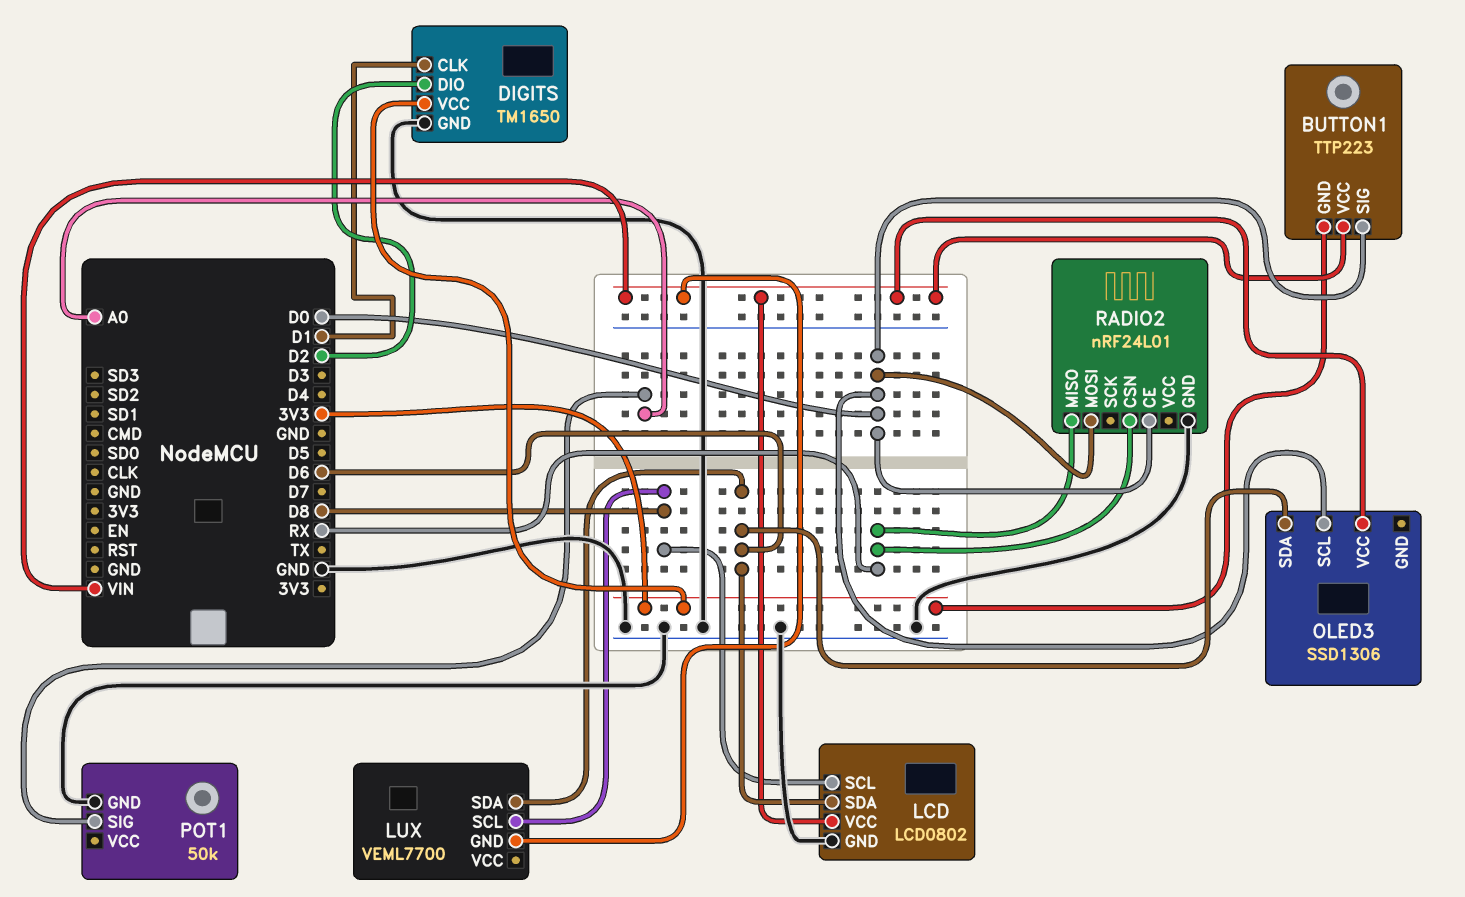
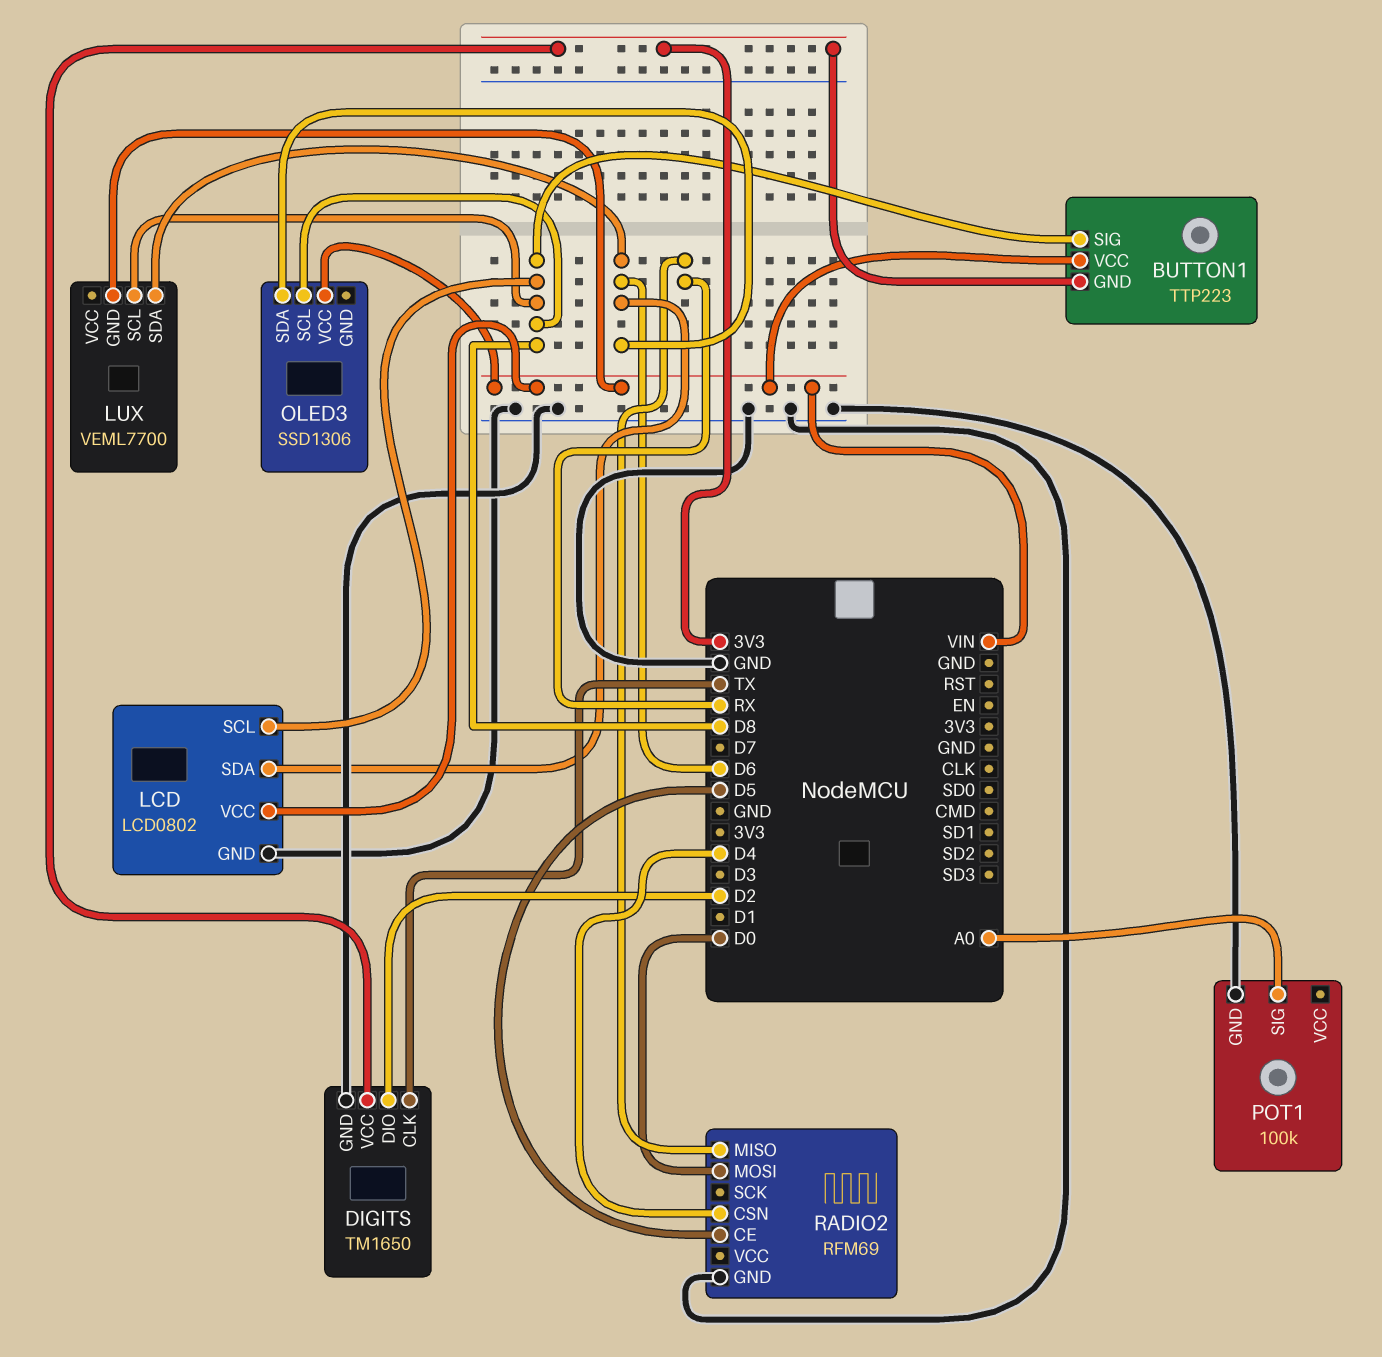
BUTTON1 pin SIG: D0 -> D8
DIGITS pin CLK: D1 -> TX
OLED3 pin SCL: D0 -> D8
POT1: 50k -> 100k
RADIO2: nRF24L01 -> RFM69
RADIO2 pin CE: D0 -> D5
RADIO2 pin CSN: RX -> D4

